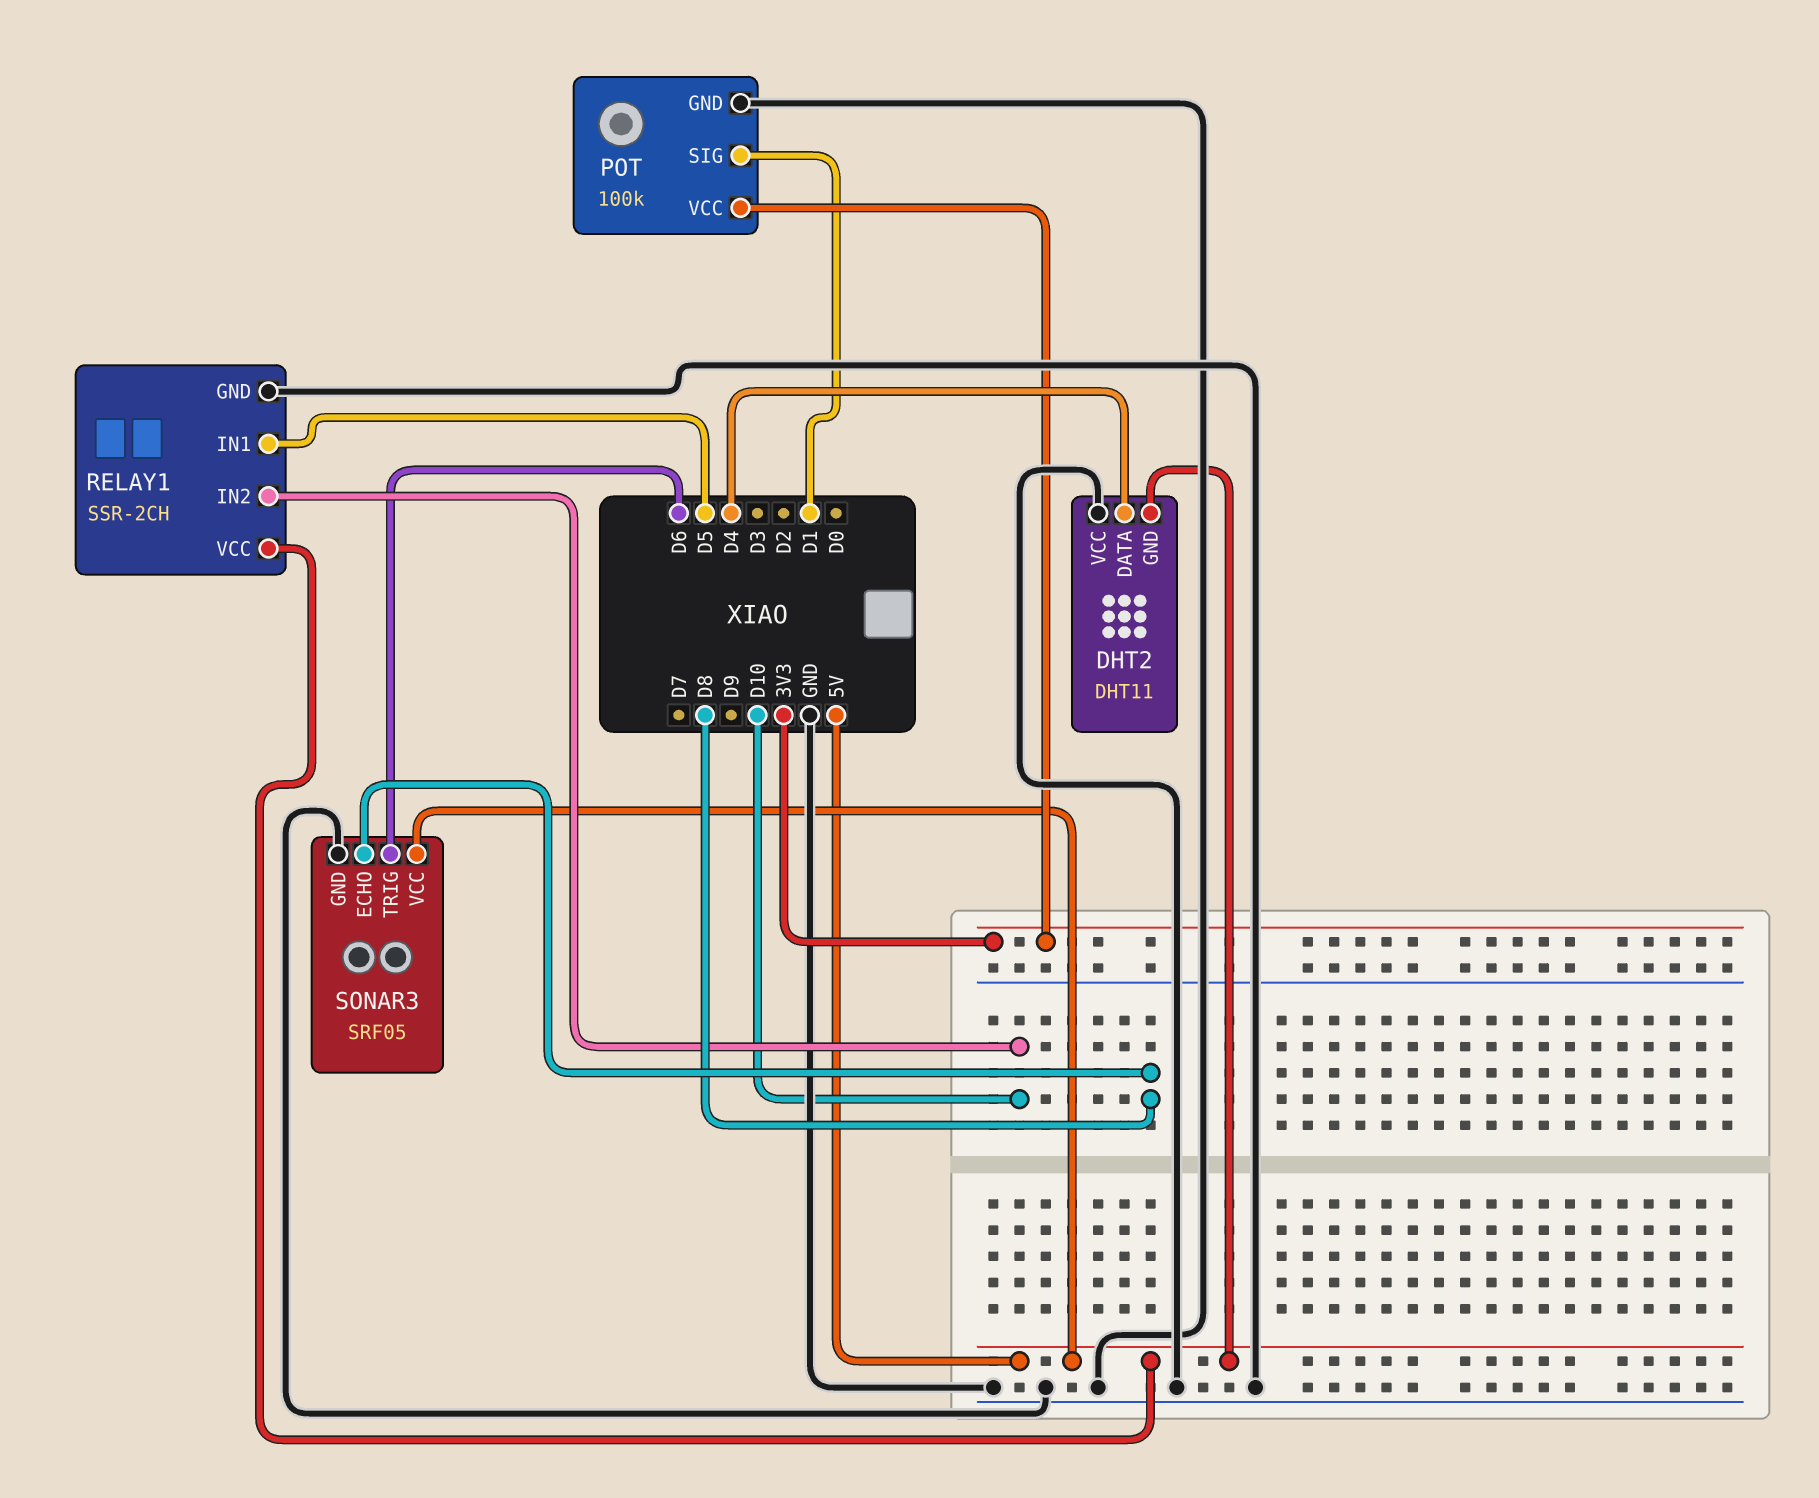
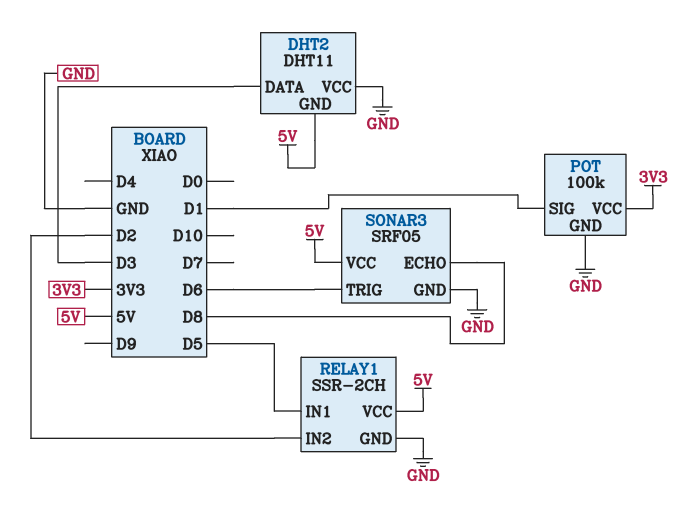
DHT2 pin DATA: D4 -> D3
RELAY1 pin IN2: D10 -> D2

